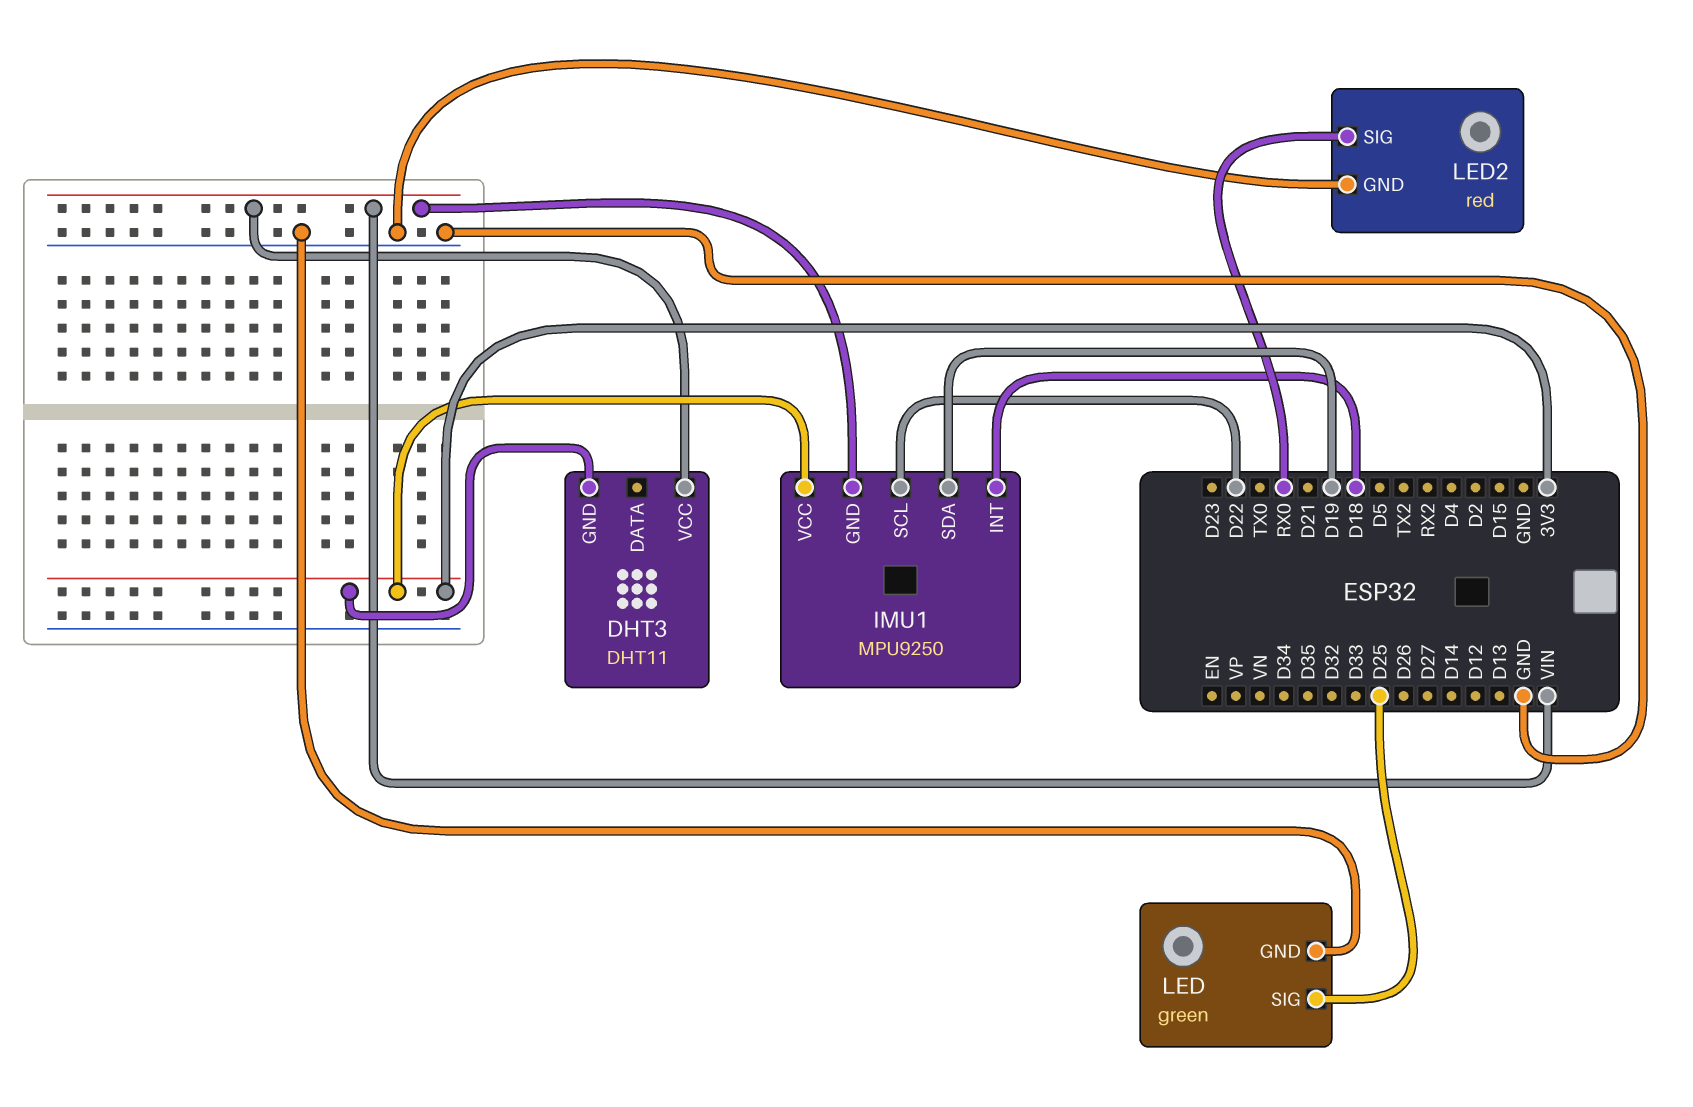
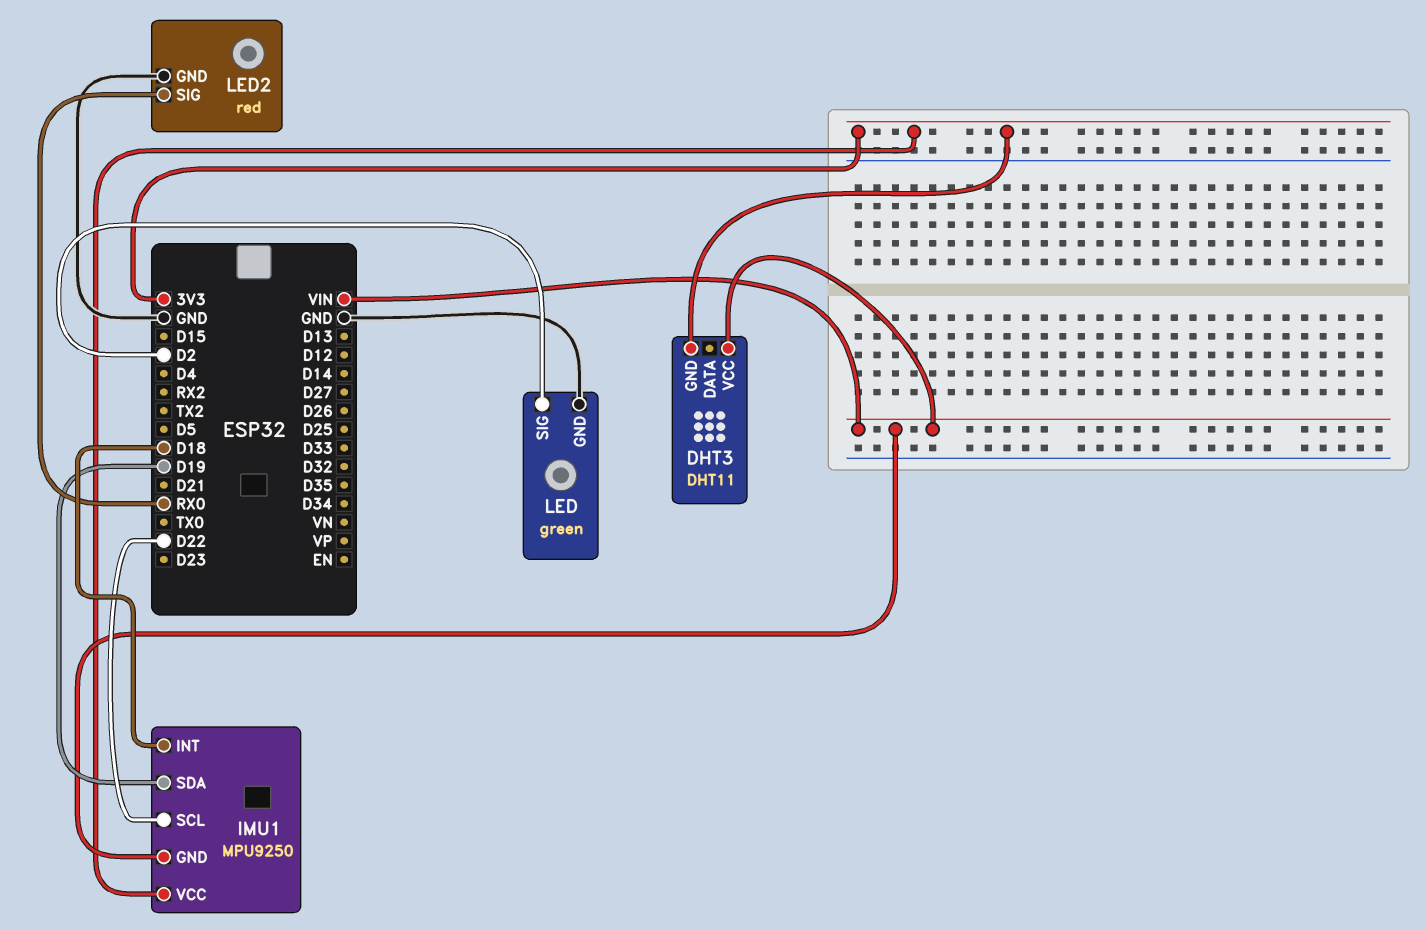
LED pin SIG: D25 -> D2

